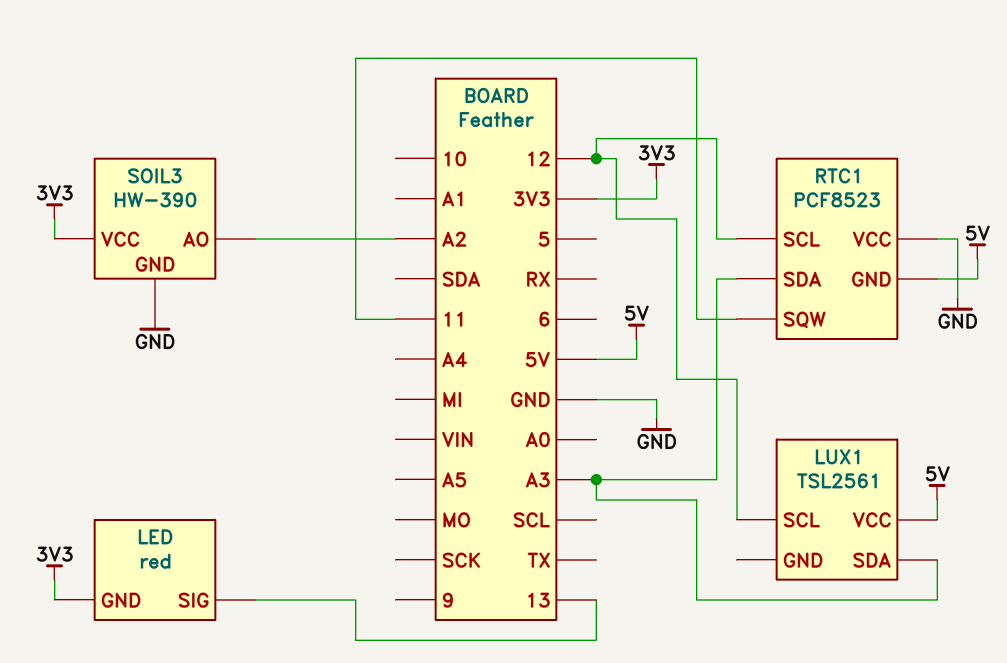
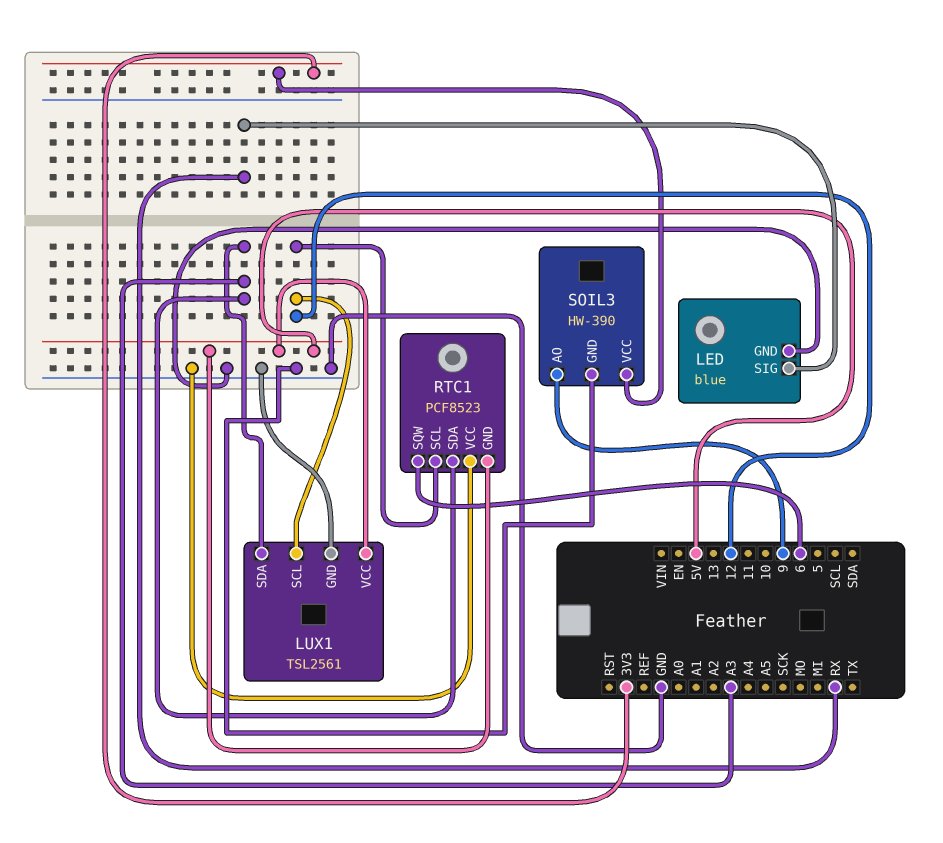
LED: red -> blue
LED pin GND: 3V3 -> GND
LED pin SIG: 13 -> RX
LUX1 pin GND: none -> GND
RTC1 pin SQW: 11 -> 6
SOIL3 pin AO: A2 -> 9

